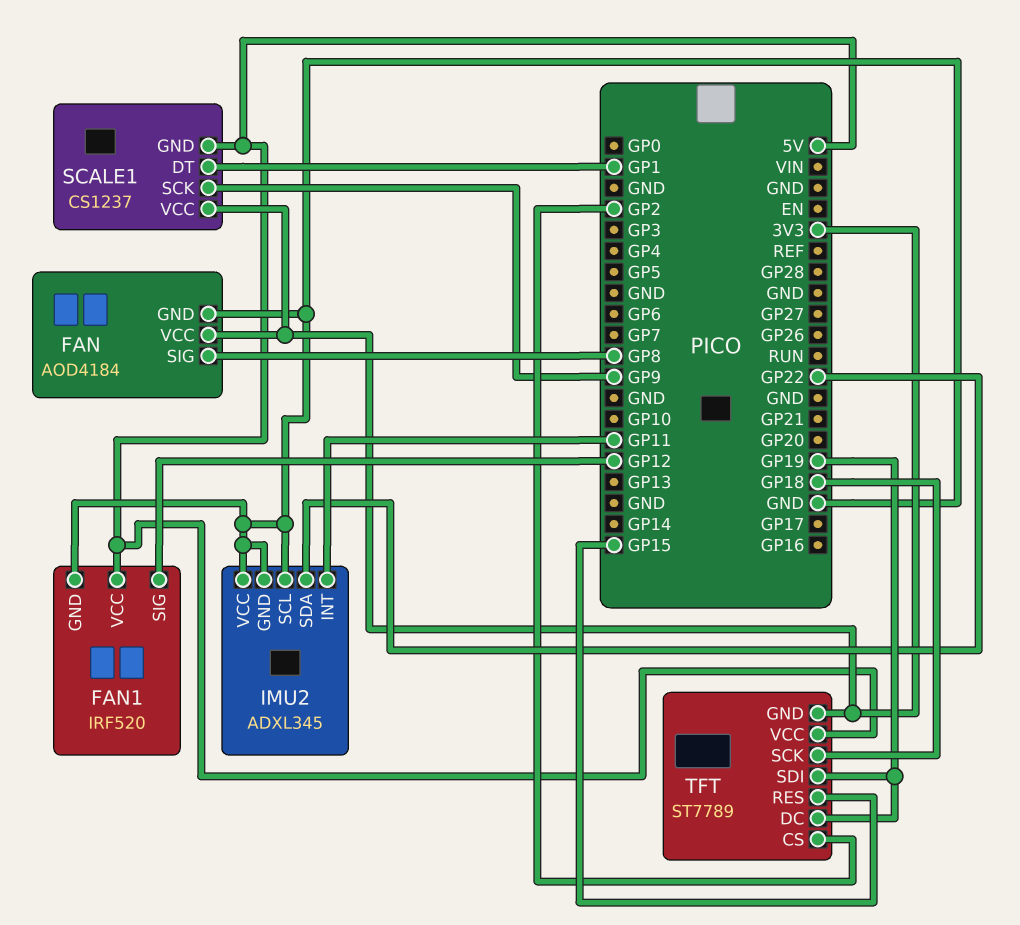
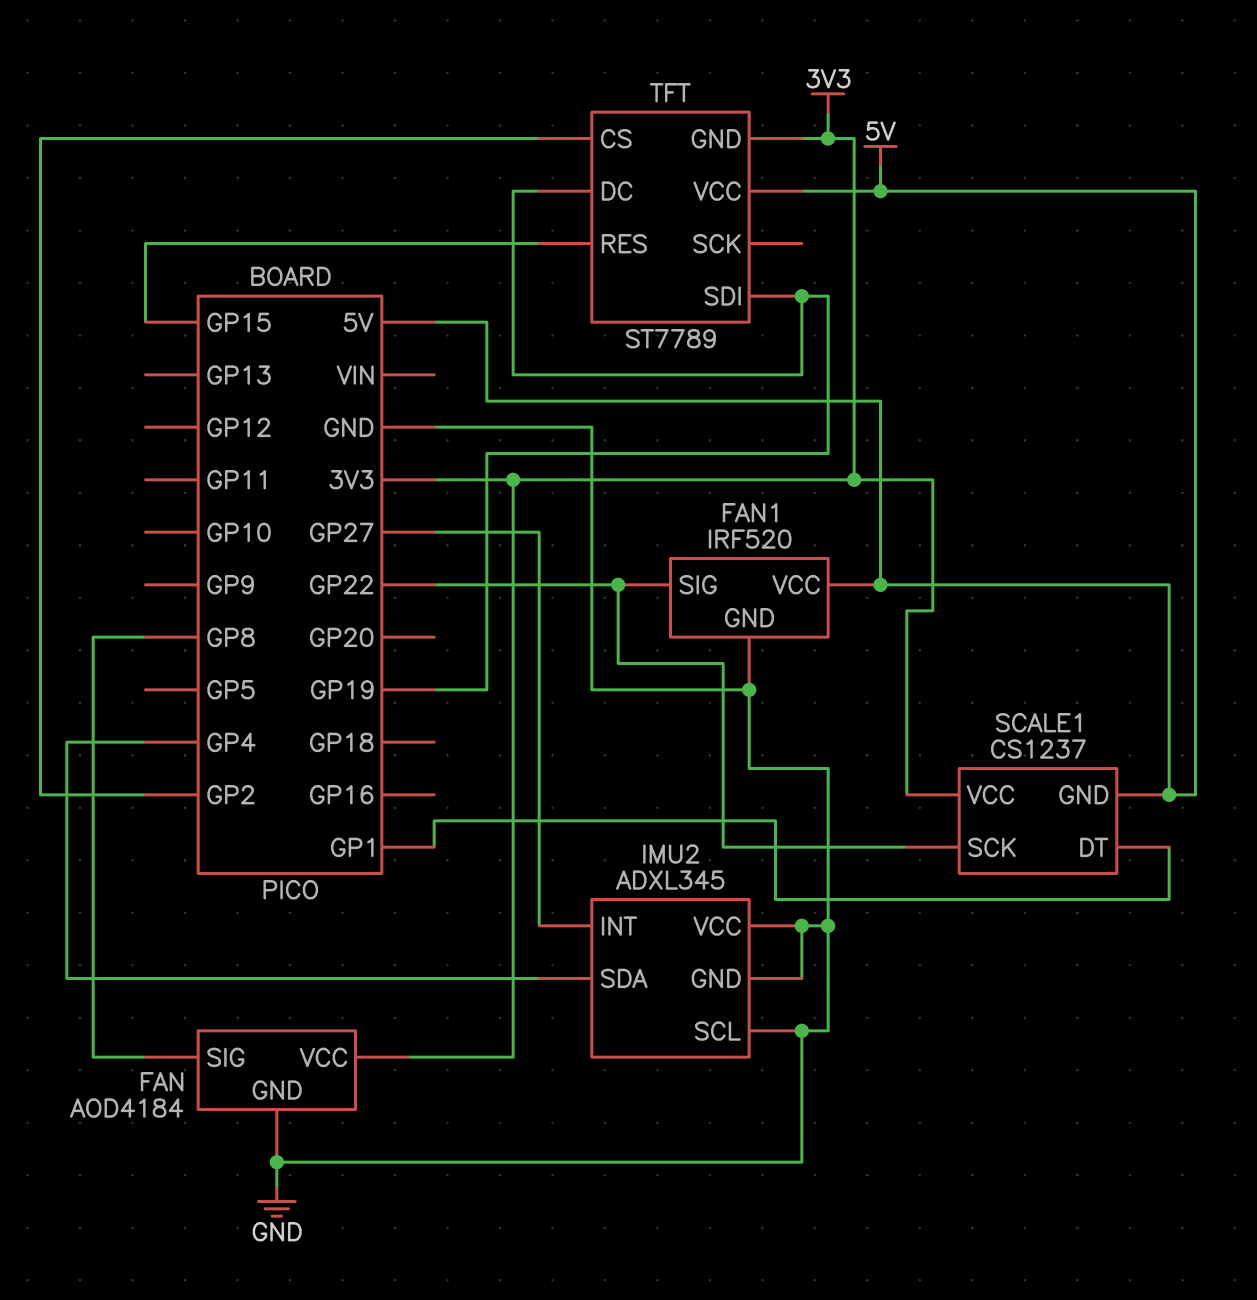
FAN1 pin SIG: GP12 -> GP22
IMU2 pin INT: GP11 -> GP27
IMU2 pin SDA: GP22 -> GP4
SCALE1 pin SCK: GP9 -> GP22
TFT pin SCK: GP18 -> none

